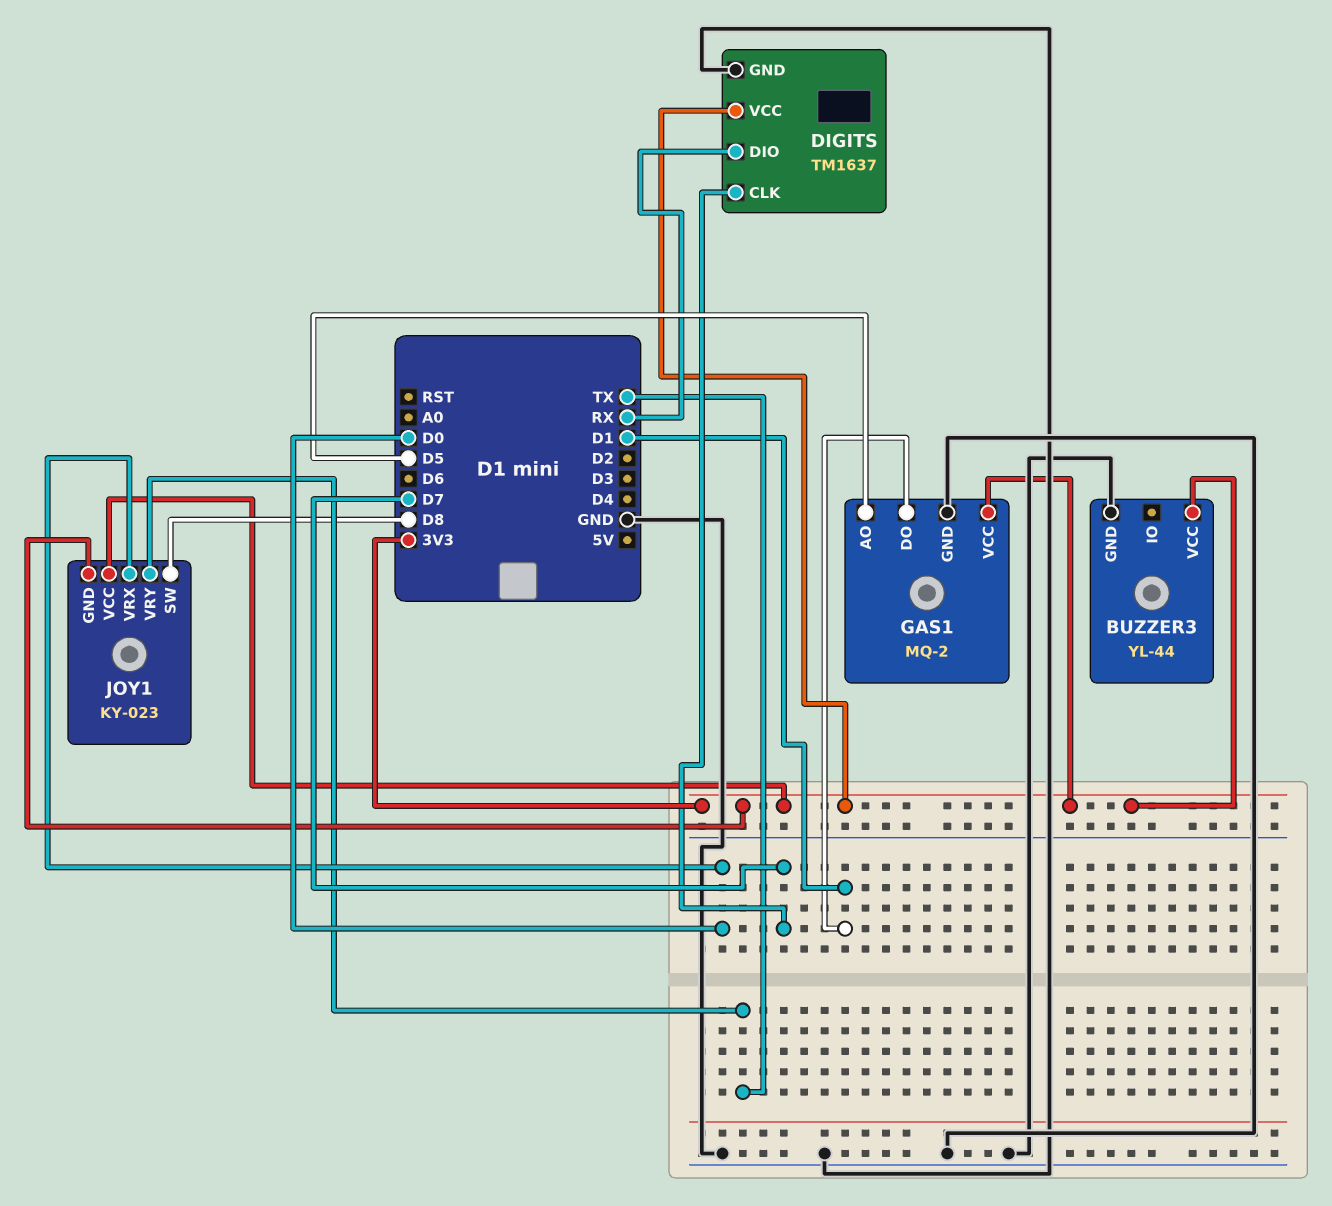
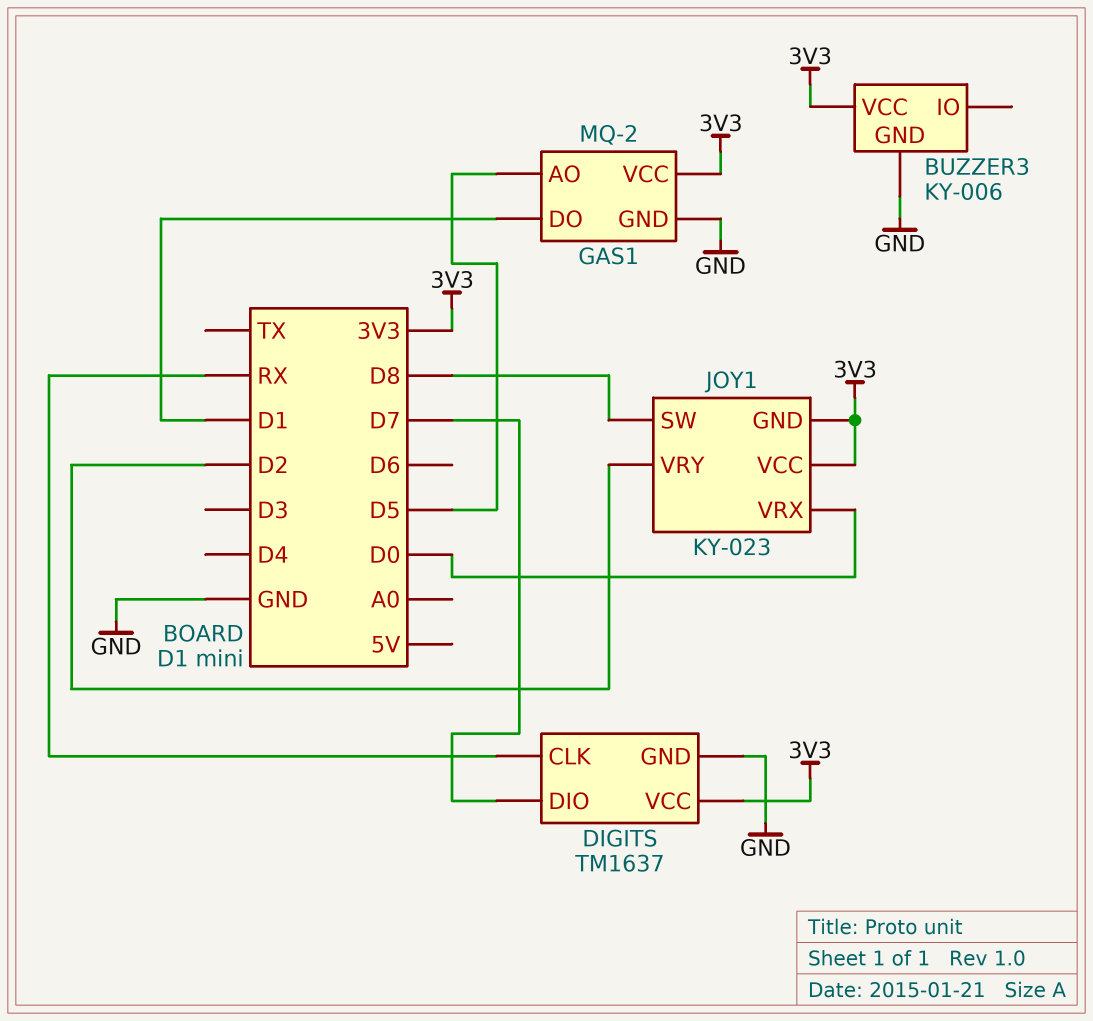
BUZZER3: YL-44 -> KY-006
DIGITS pin CLK: D7 -> RX
DIGITS pin DIO: RX -> D7
JOY1 pin VRY: TX -> D2

